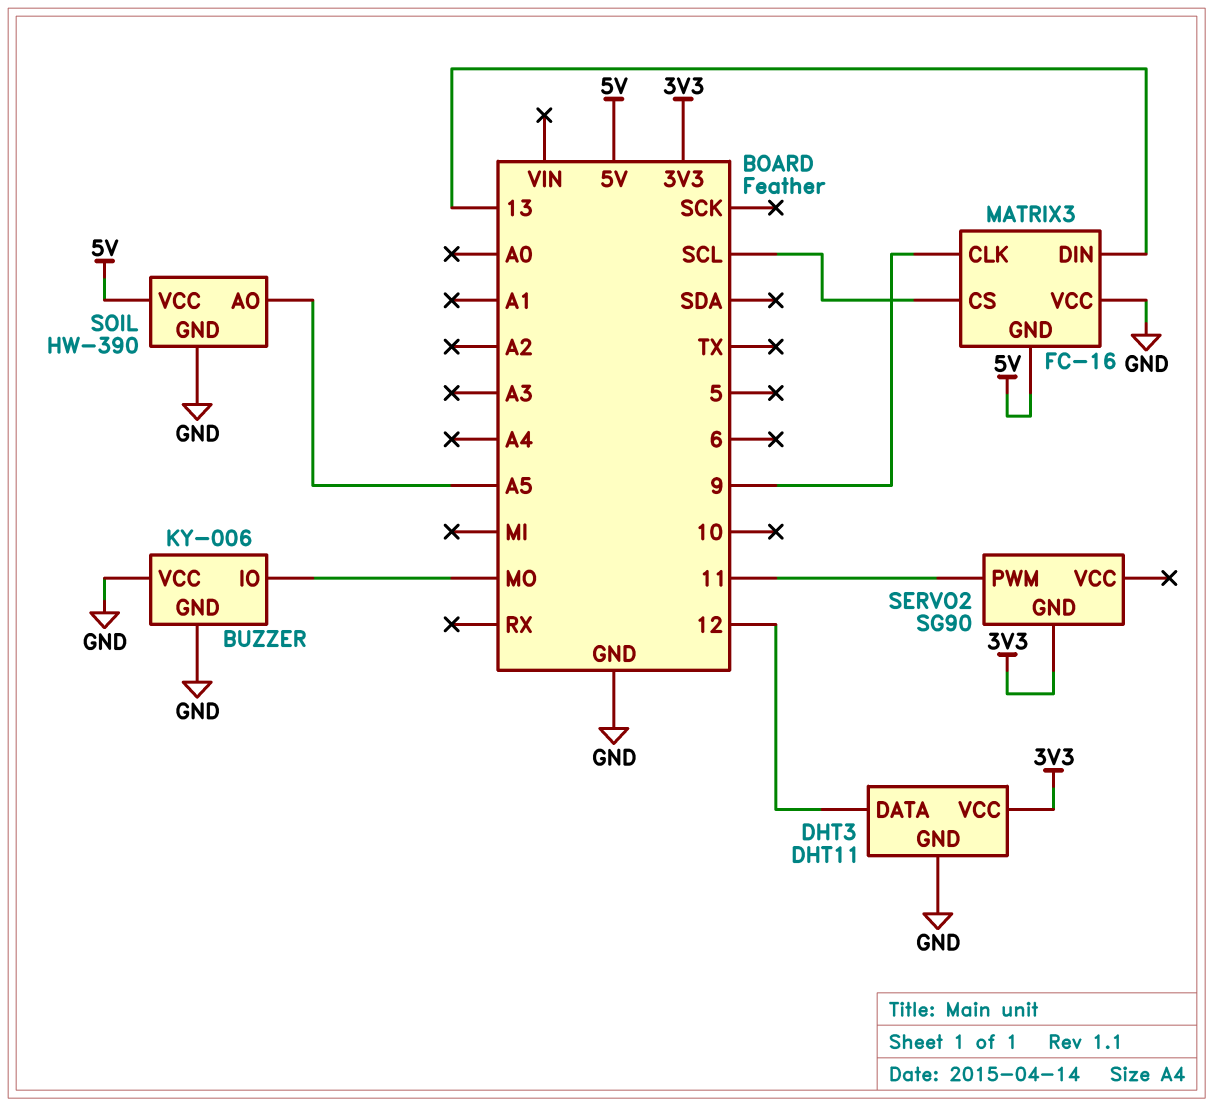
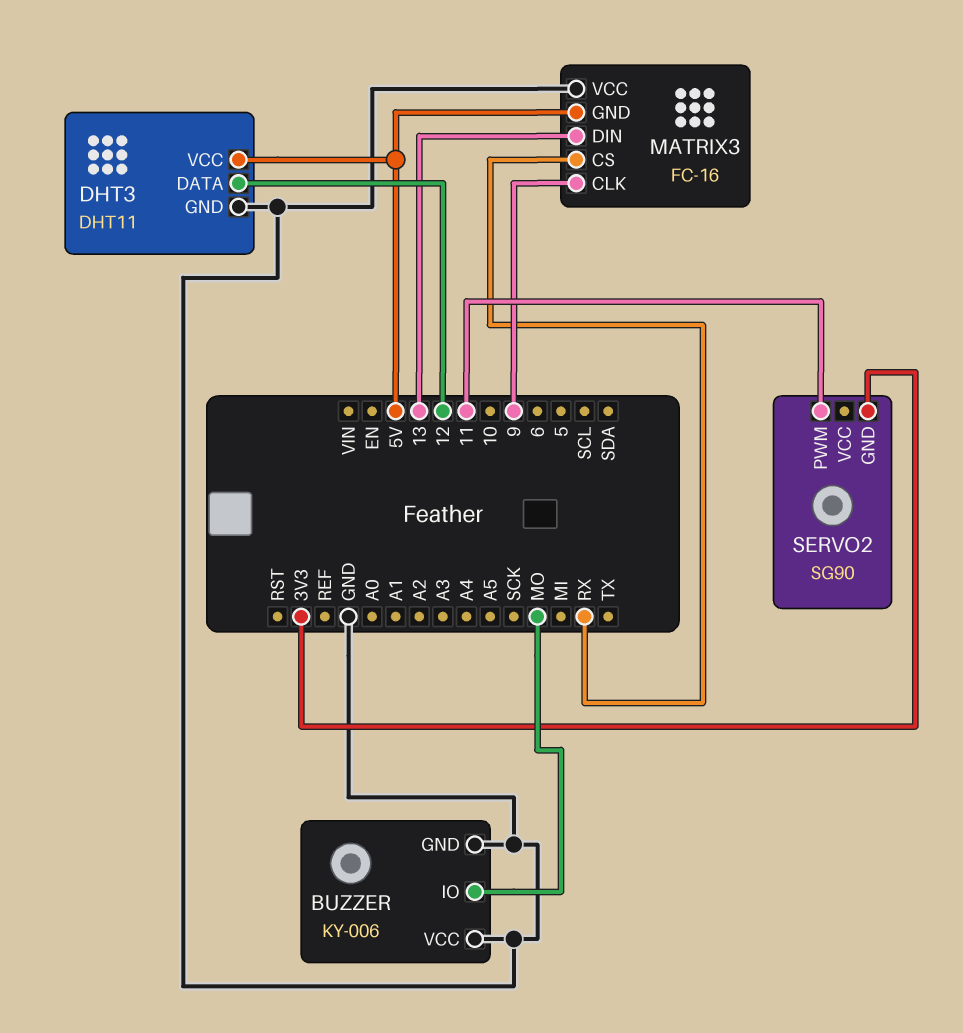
DHT3 pin VCC: 3V3 -> 5V
MATRIX3 pin CS: SCL -> RX
SOIL: HW-390 -> none
SOIL pin AO: A5 -> none
SOIL pin GND: GND -> none
SOIL pin VCC: 5V -> none

